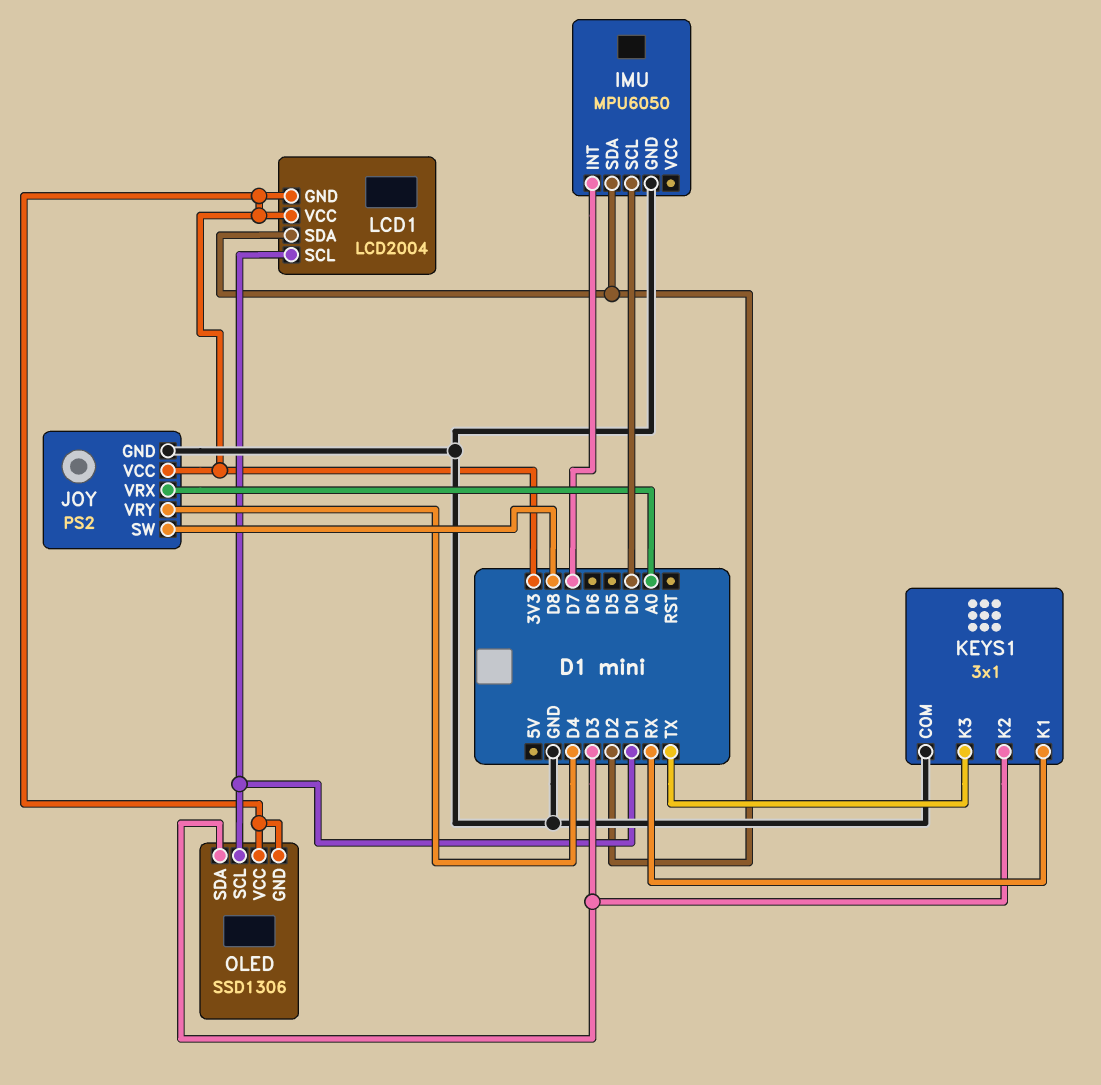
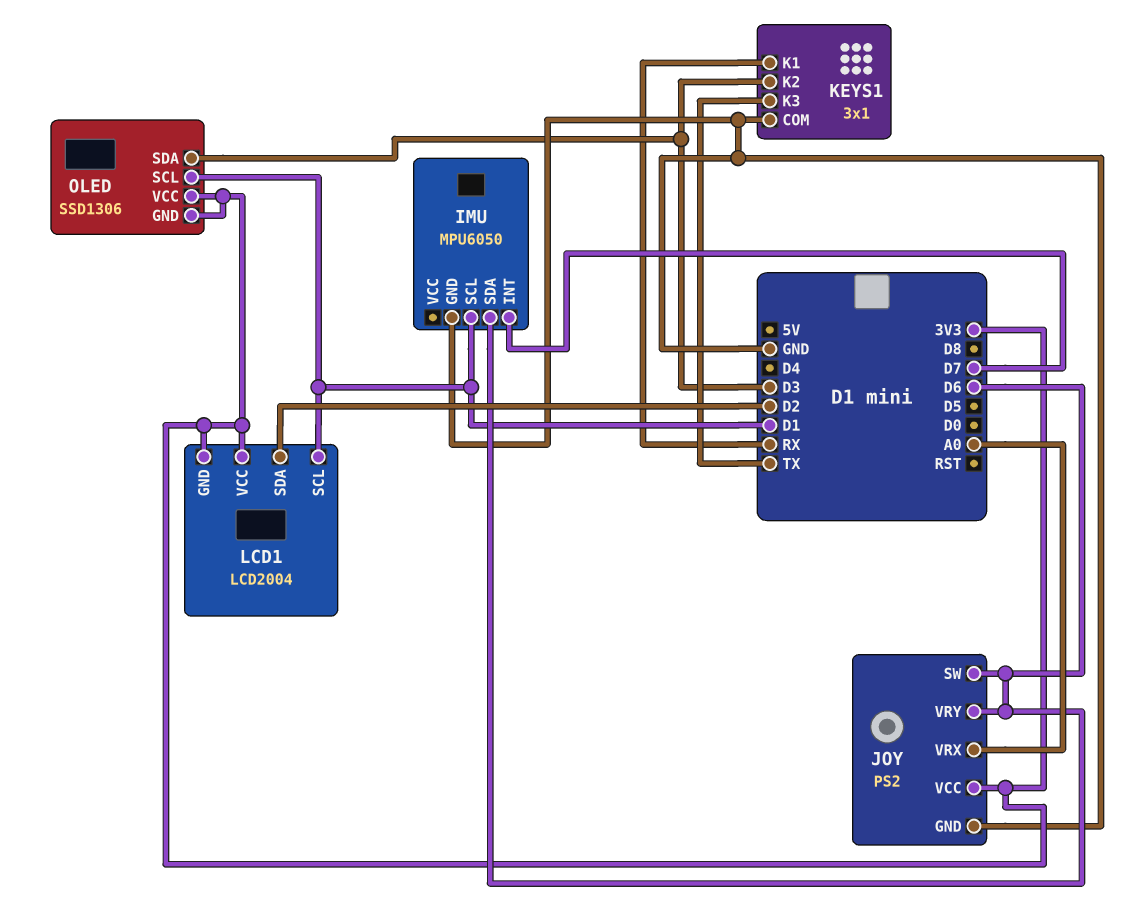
IMU pin SCL: D0 -> D1
IMU pin SDA: D2 -> D6
JOY pin SW: D8 -> D6
JOY pin VRY: D4 -> D6

